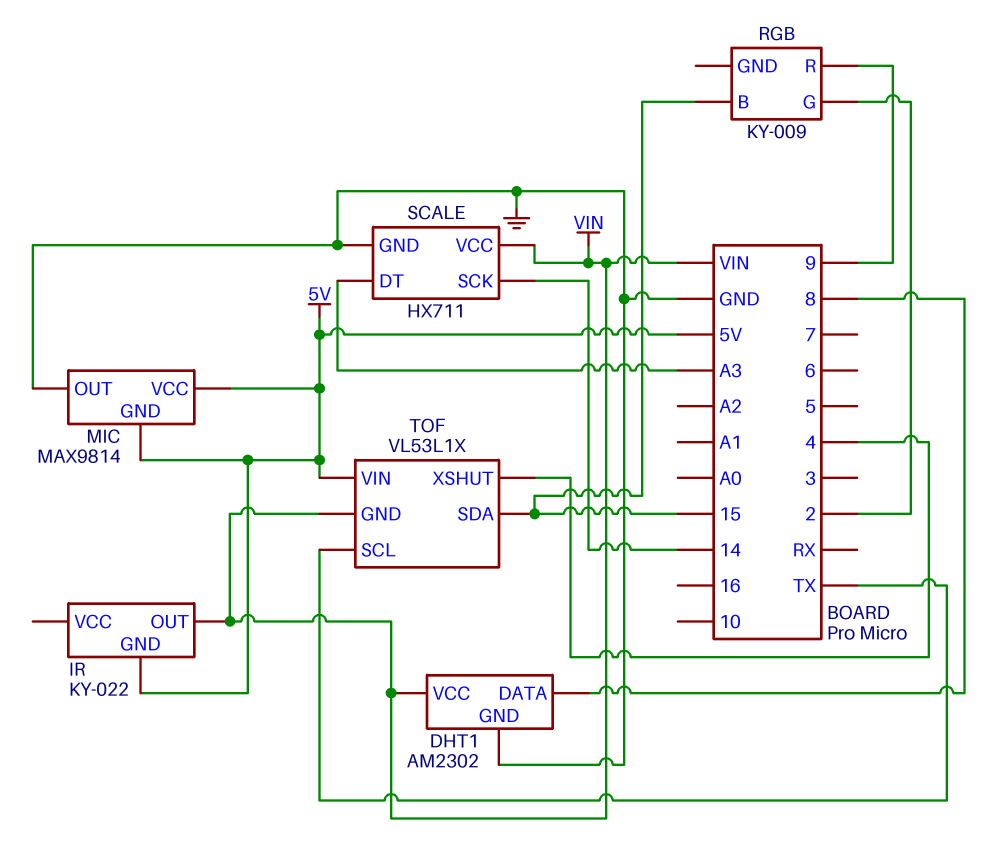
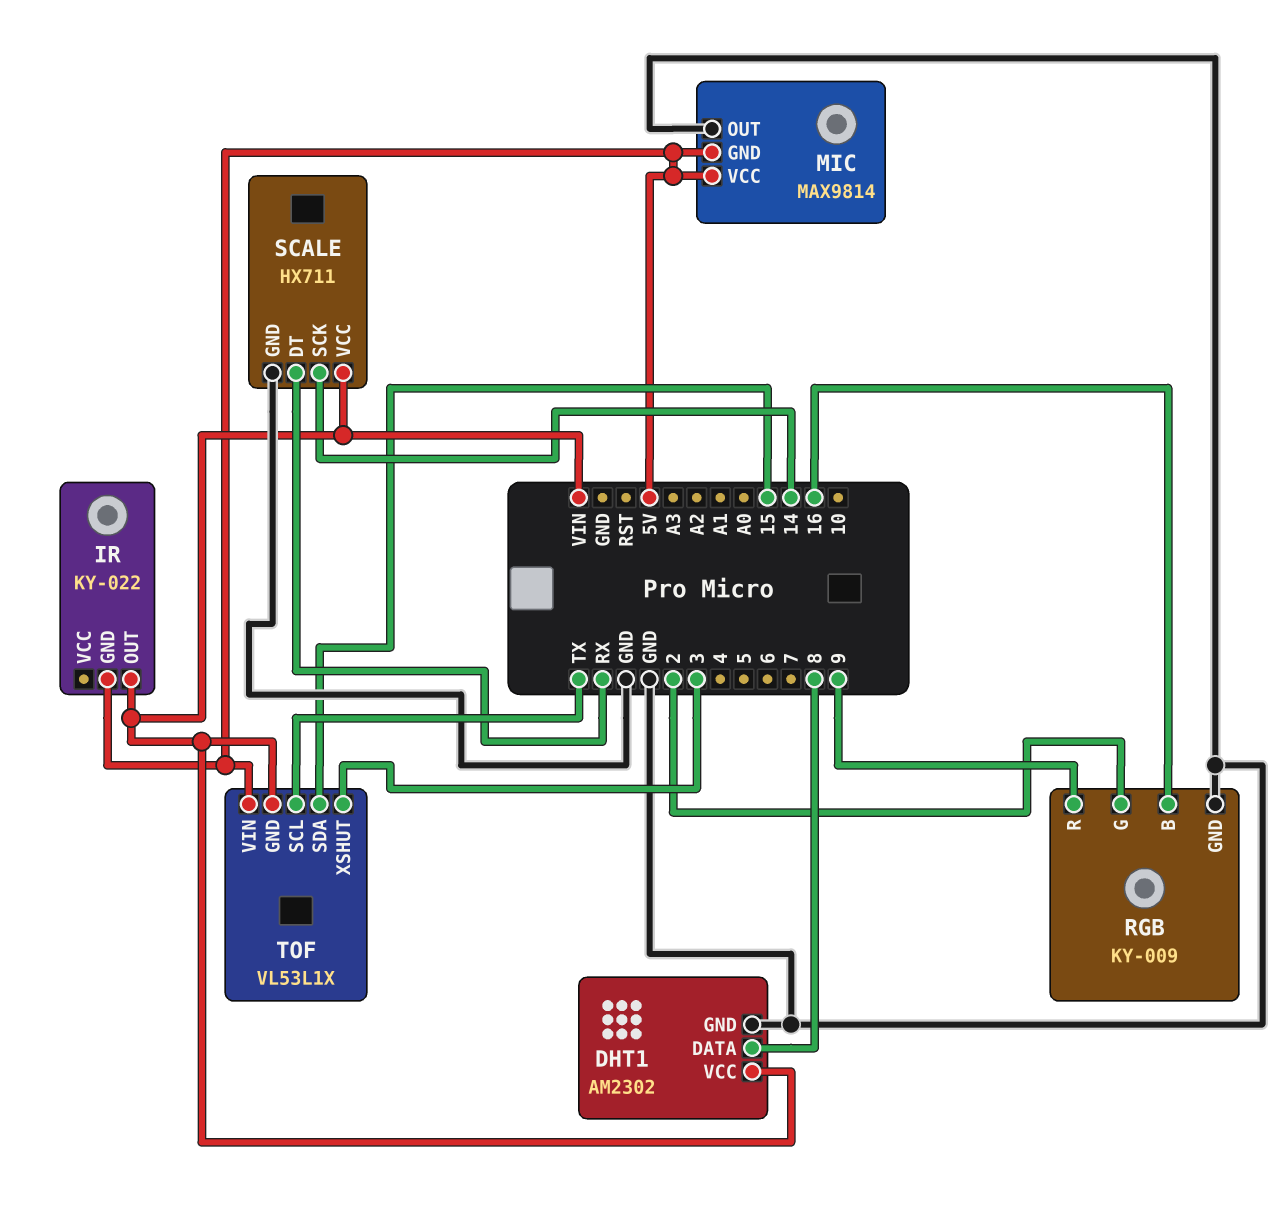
RGB pin B: 15 -> 16
RGB pin GND: none -> GND
SCALE pin DT: A3 -> RX
TOF pin XSHUT: 4 -> 3

